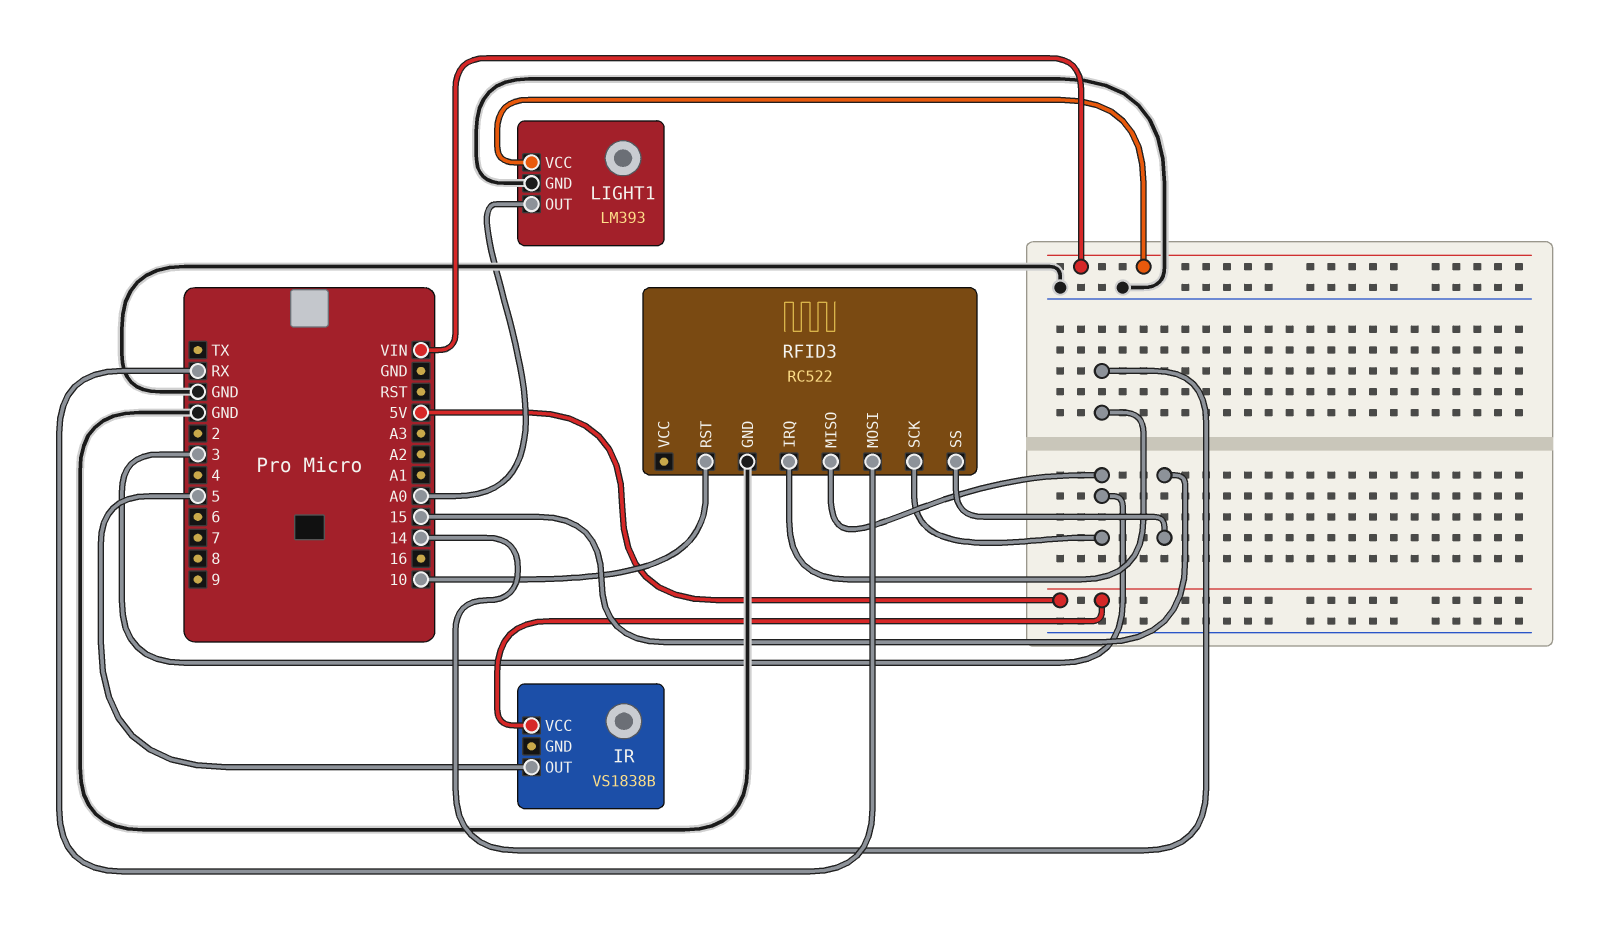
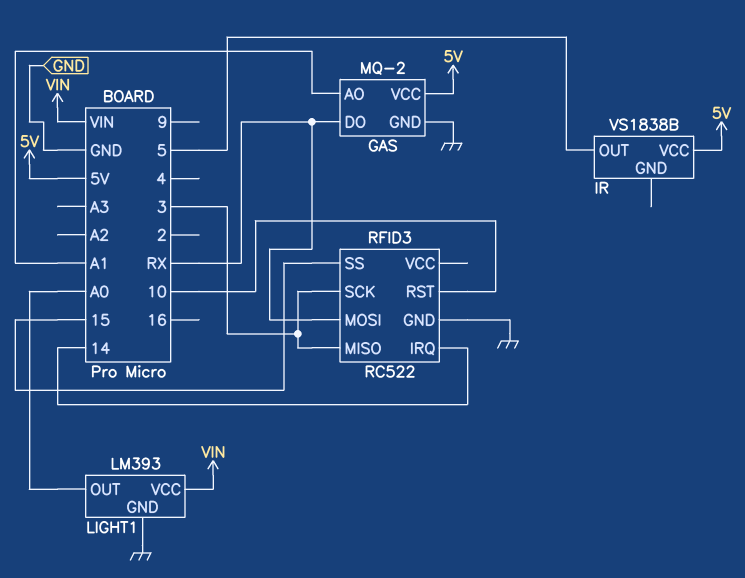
GAS: none -> MQ-2
GAS pin AO: none -> A1
GAS pin DO: none -> RX
GAS pin GND: none -> GND
GAS pin VCC: none -> 5V

